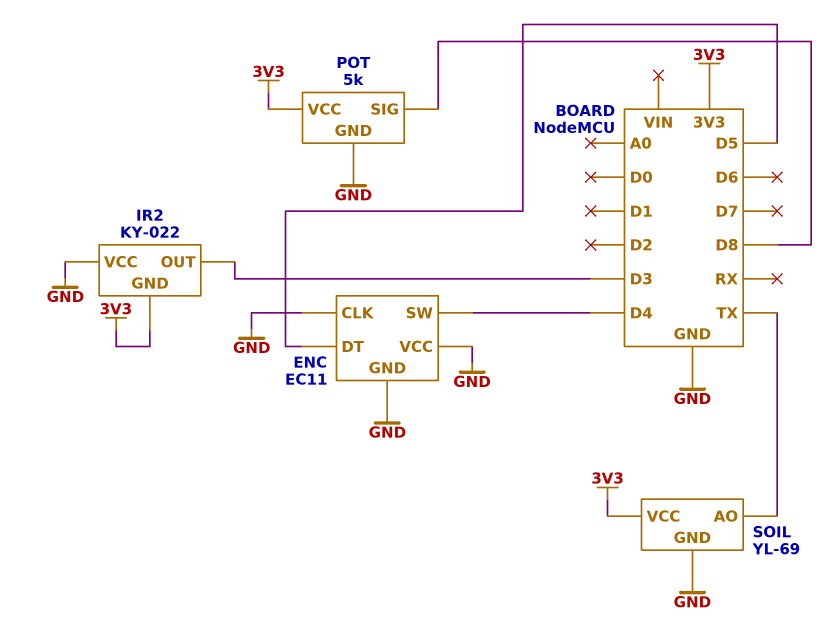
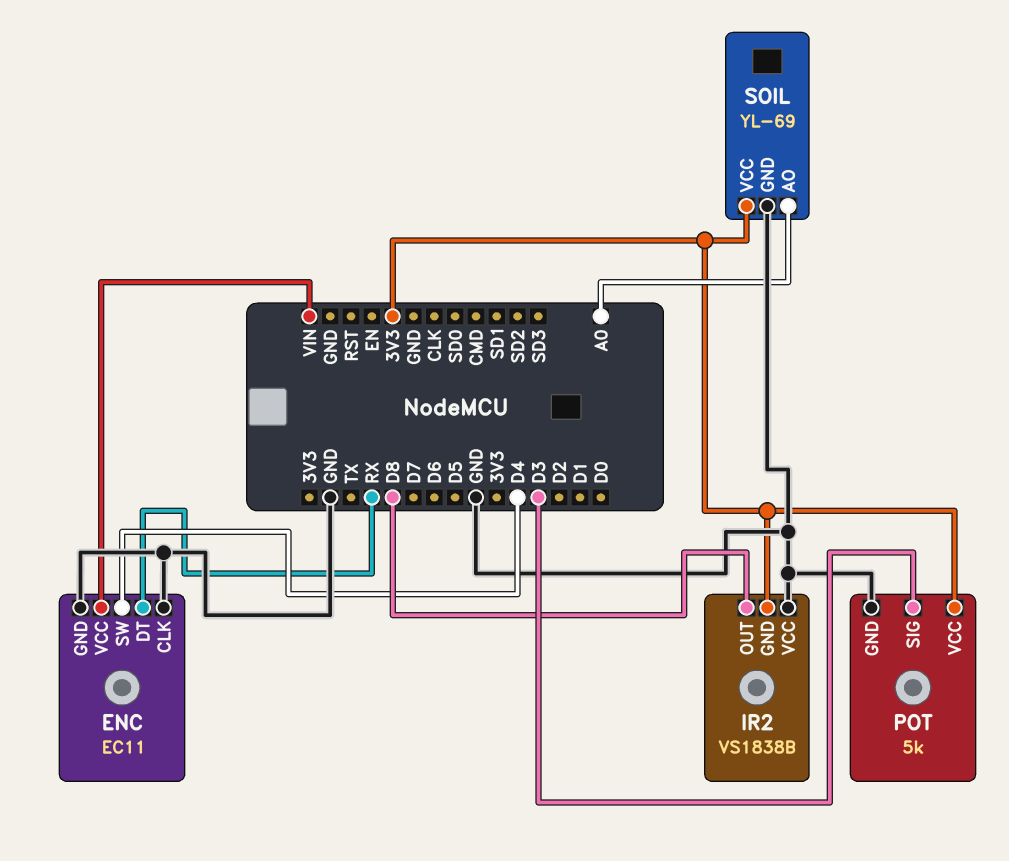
ENC pin DT: D5 -> RX
ENC pin VCC: GND -> VIN
IR2: KY-022 -> VS1838B
IR2 pin OUT: D3 -> D8
POT pin SIG: D8 -> D3
SOIL pin AO: TX -> A0

